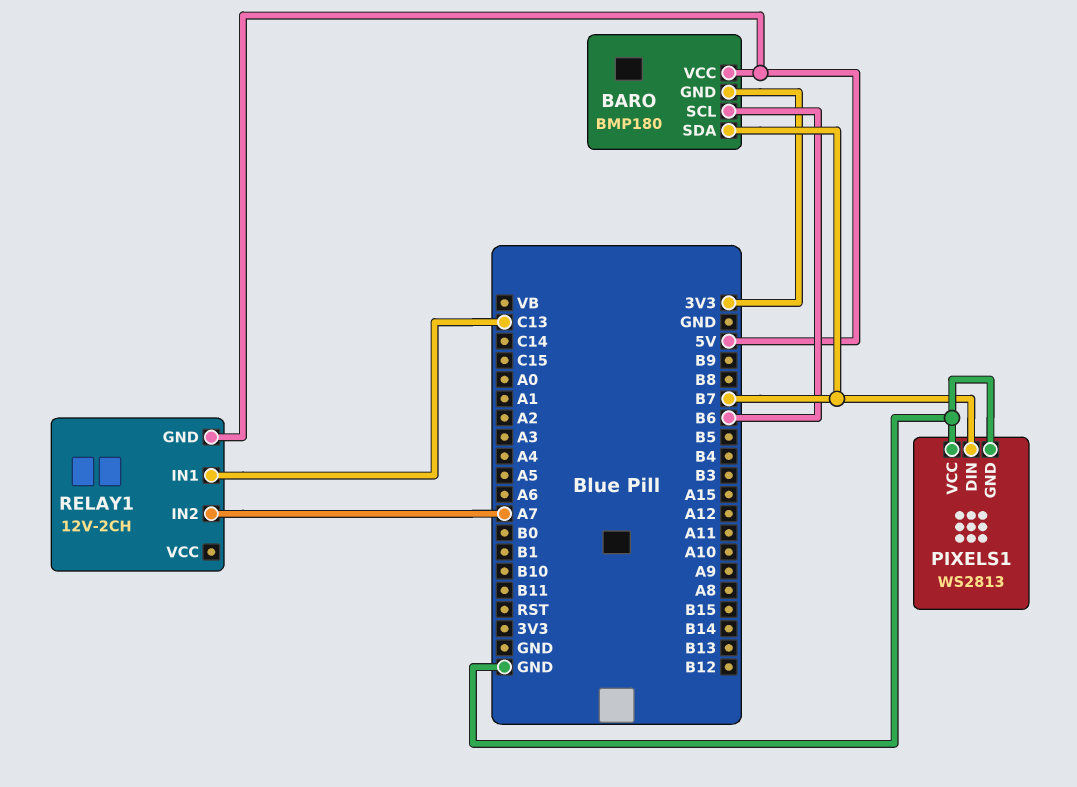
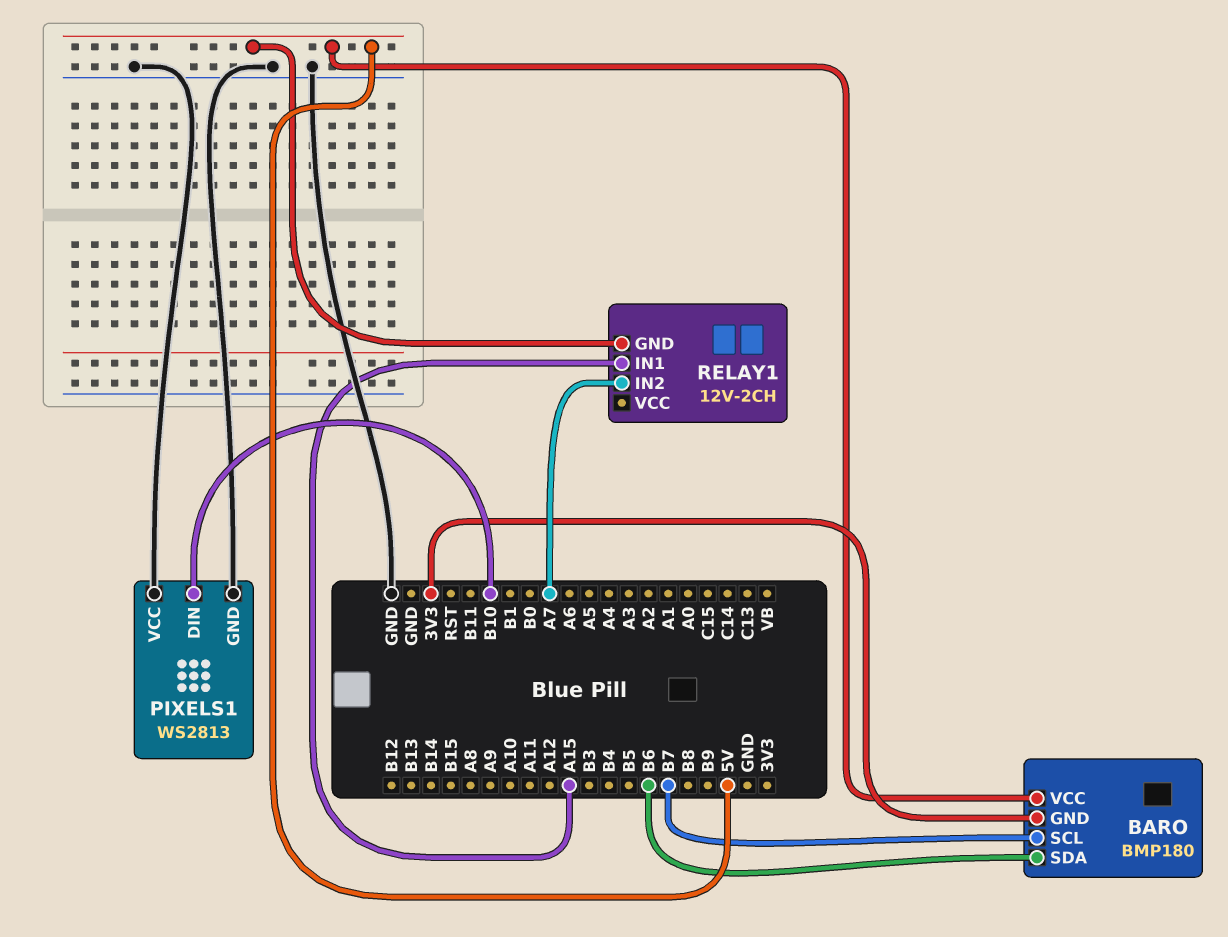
BARO pin SCL: B6 -> B7
BARO pin SDA: B7 -> B6
PIXELS1 pin DIN: B7 -> B10
RELAY1 pin IN1: C13 -> A15

